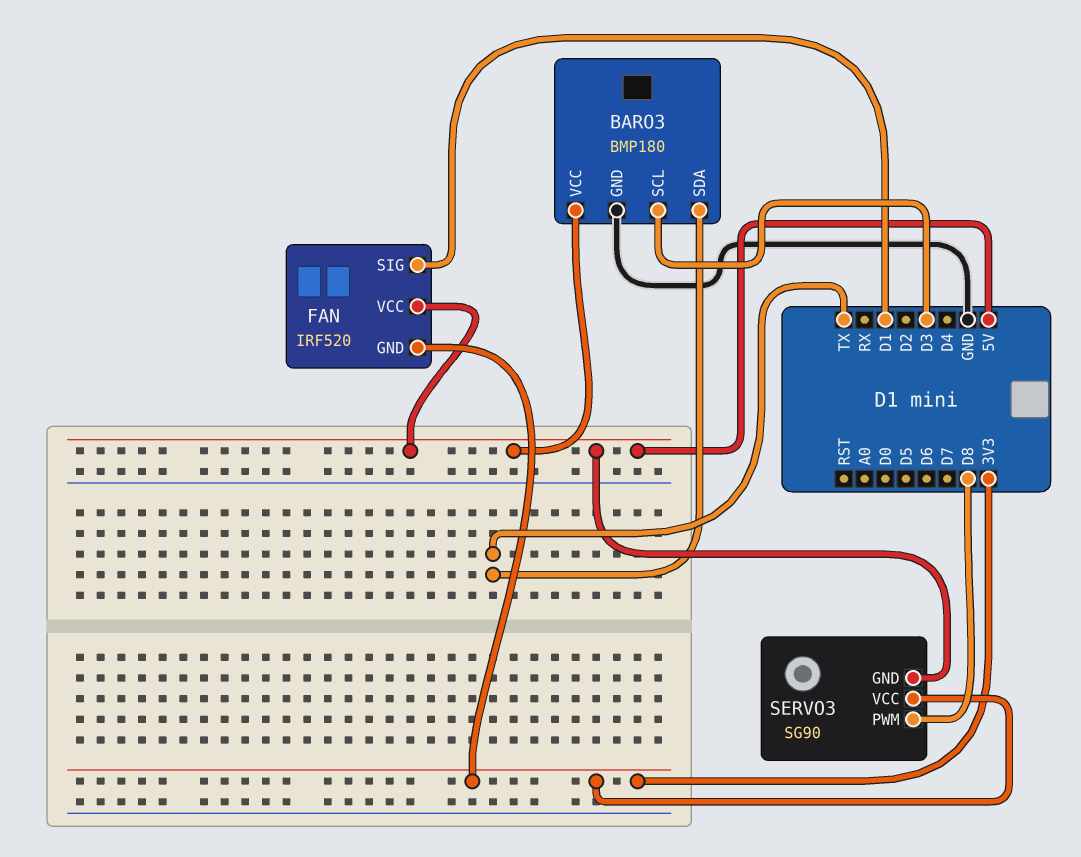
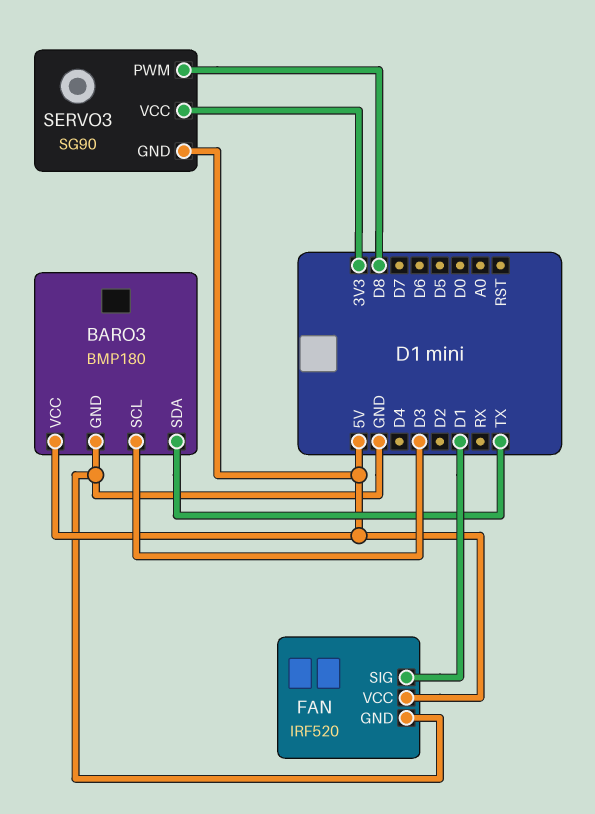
FAN pin GND: 3V3 -> GND

